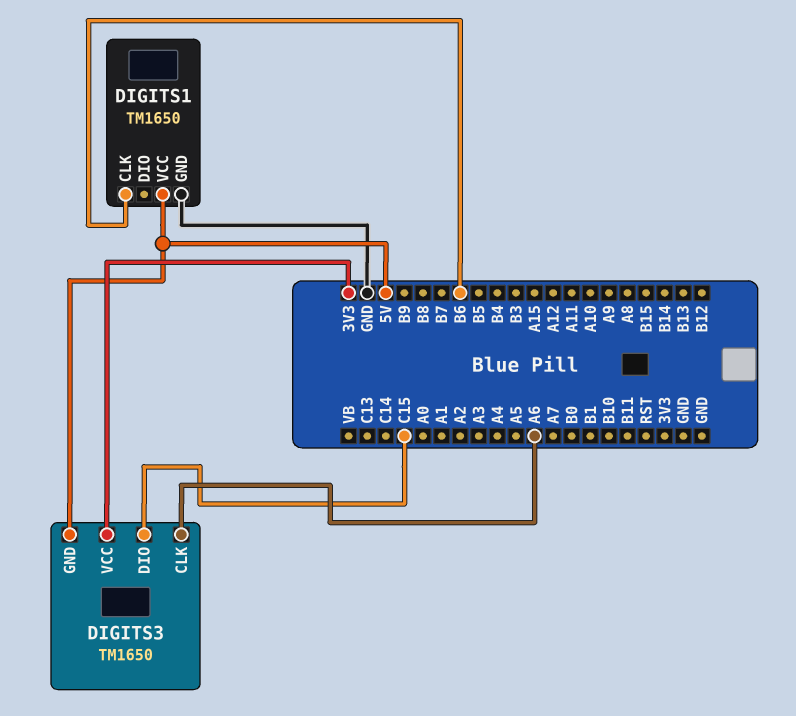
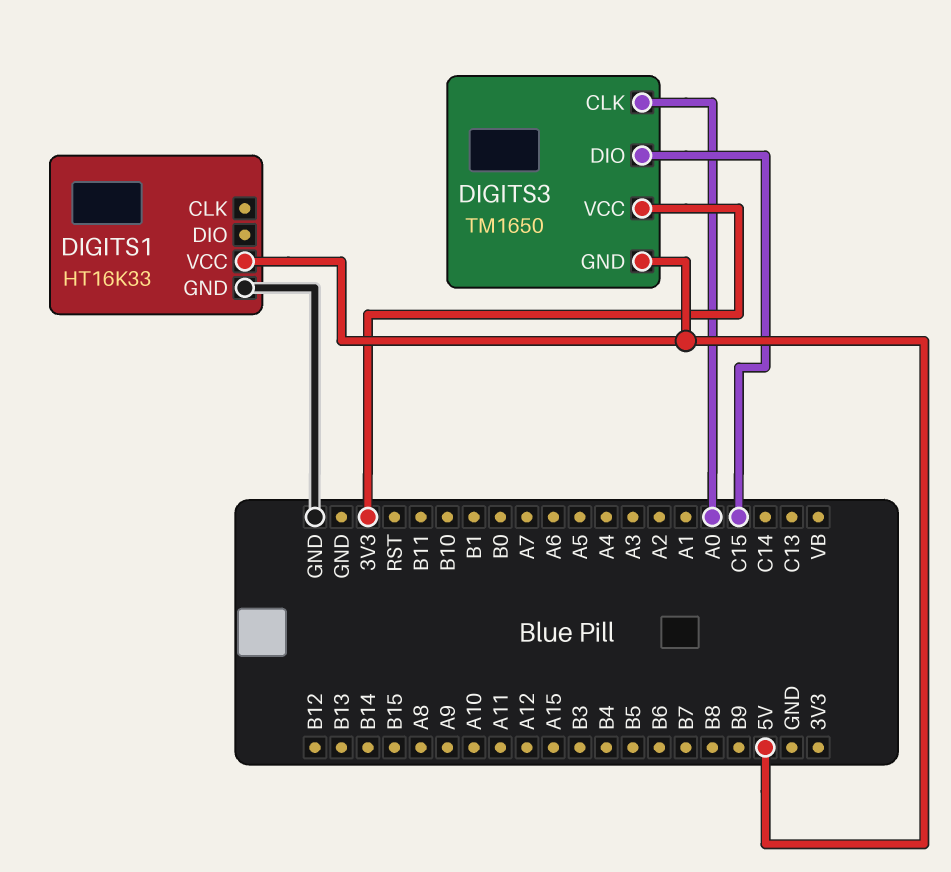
DIGITS1: TM1650 -> HT16K33
DIGITS1 pin CLK: B6 -> none
DIGITS3 pin CLK: A6 -> A0

